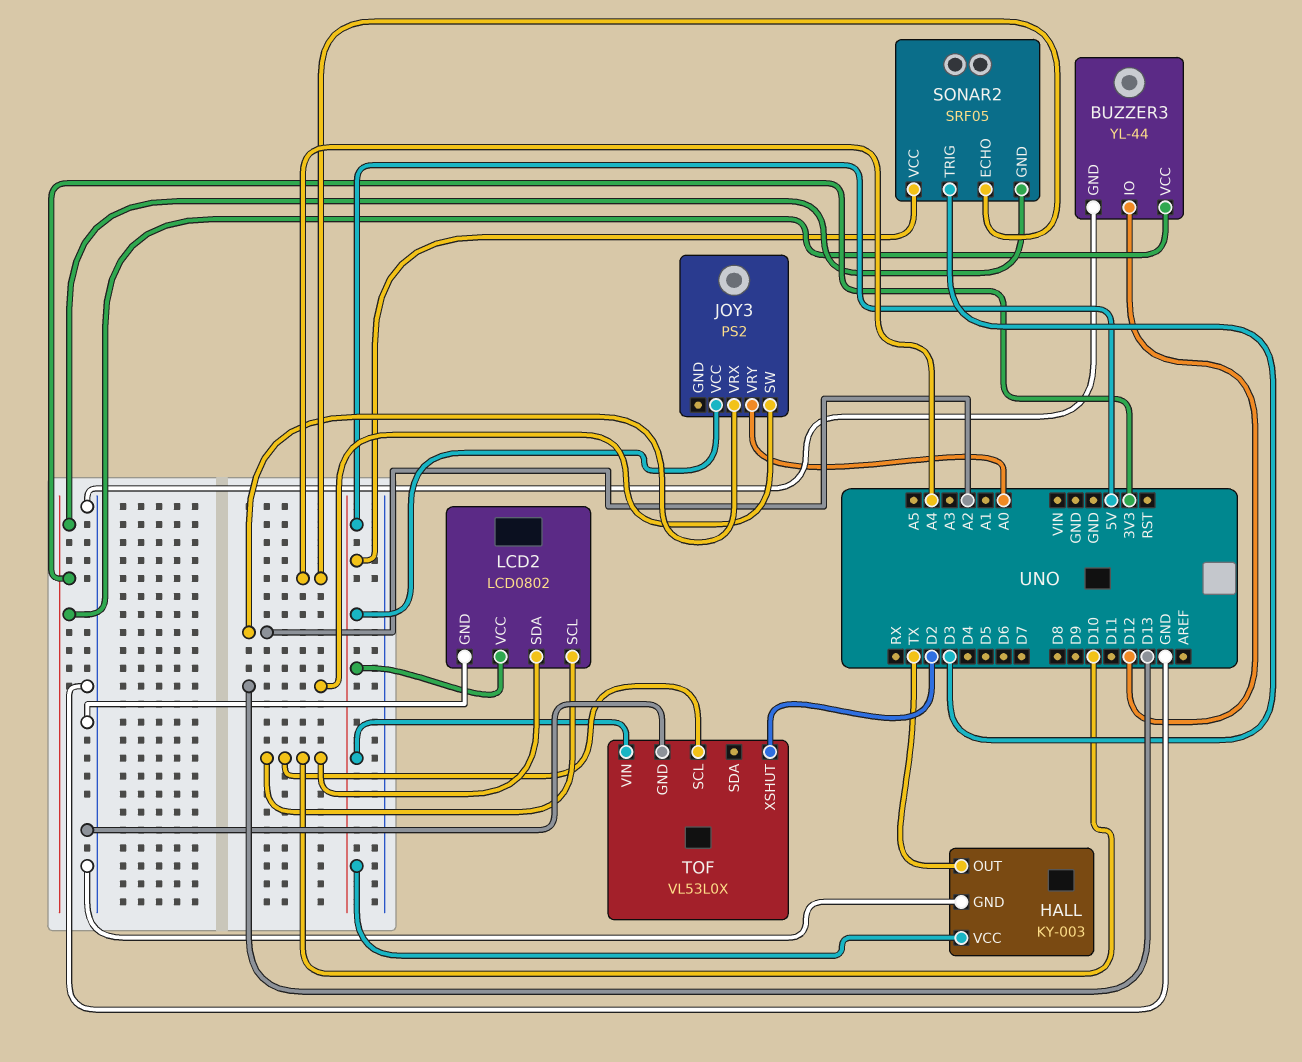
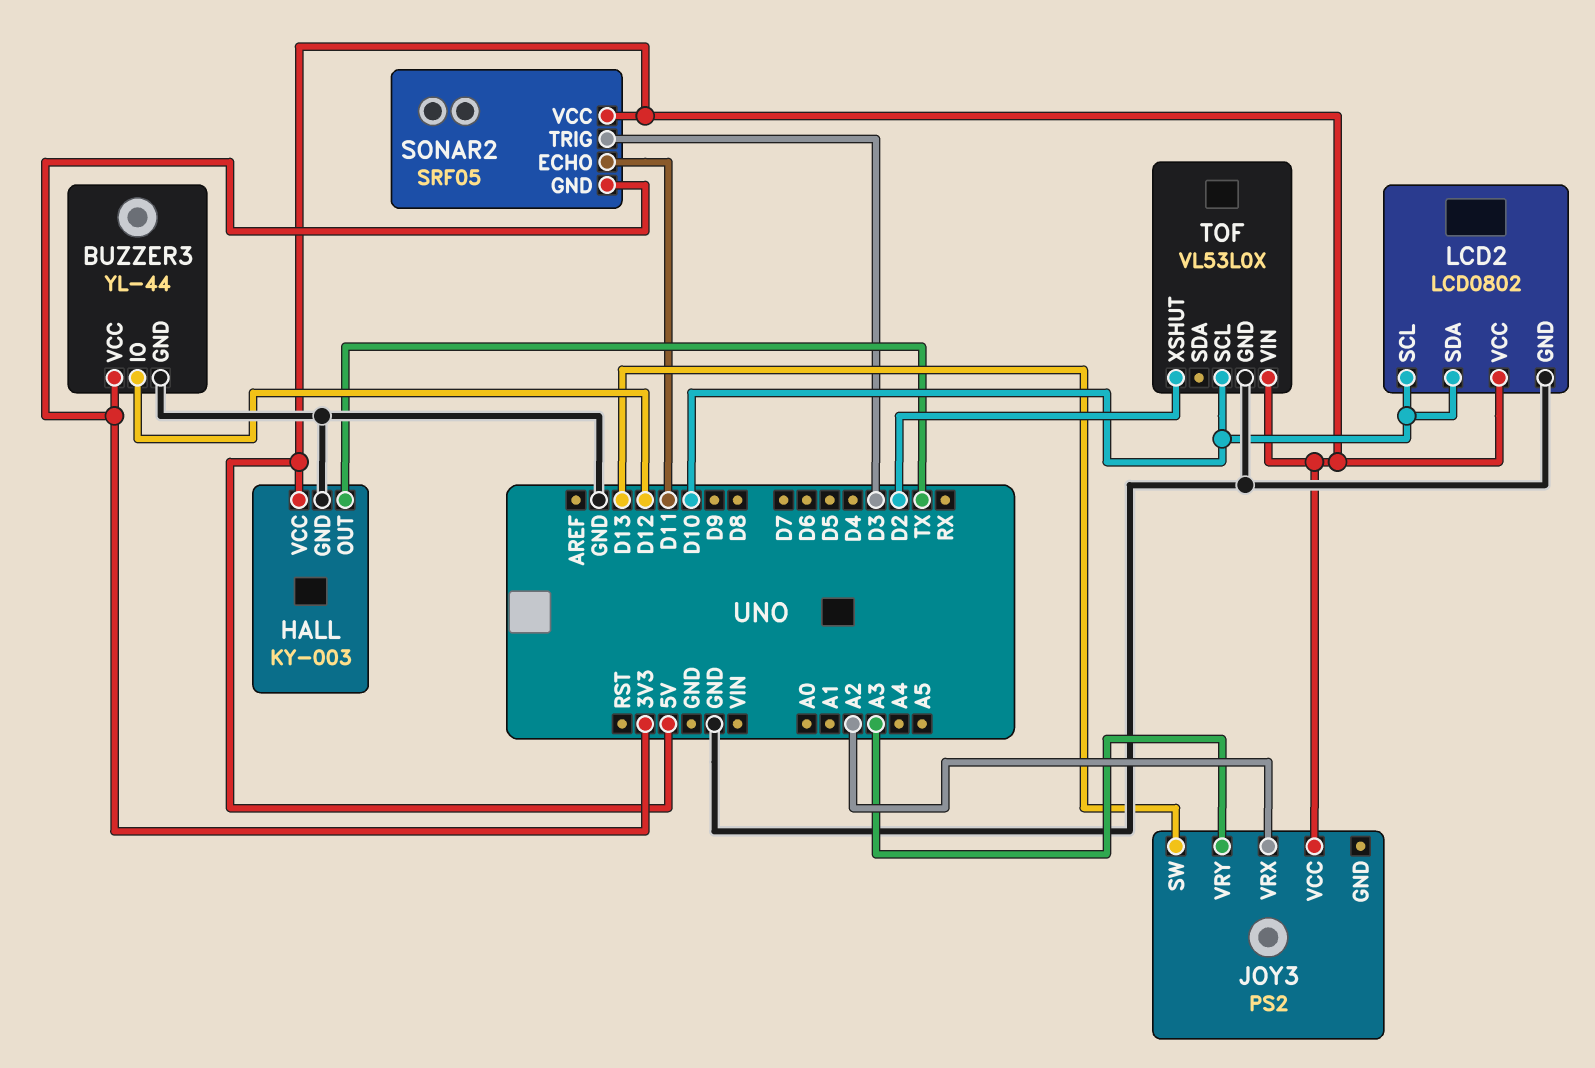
JOY3 pin VRY: A0 -> A3
SONAR2 pin ECHO: A4 -> D11

